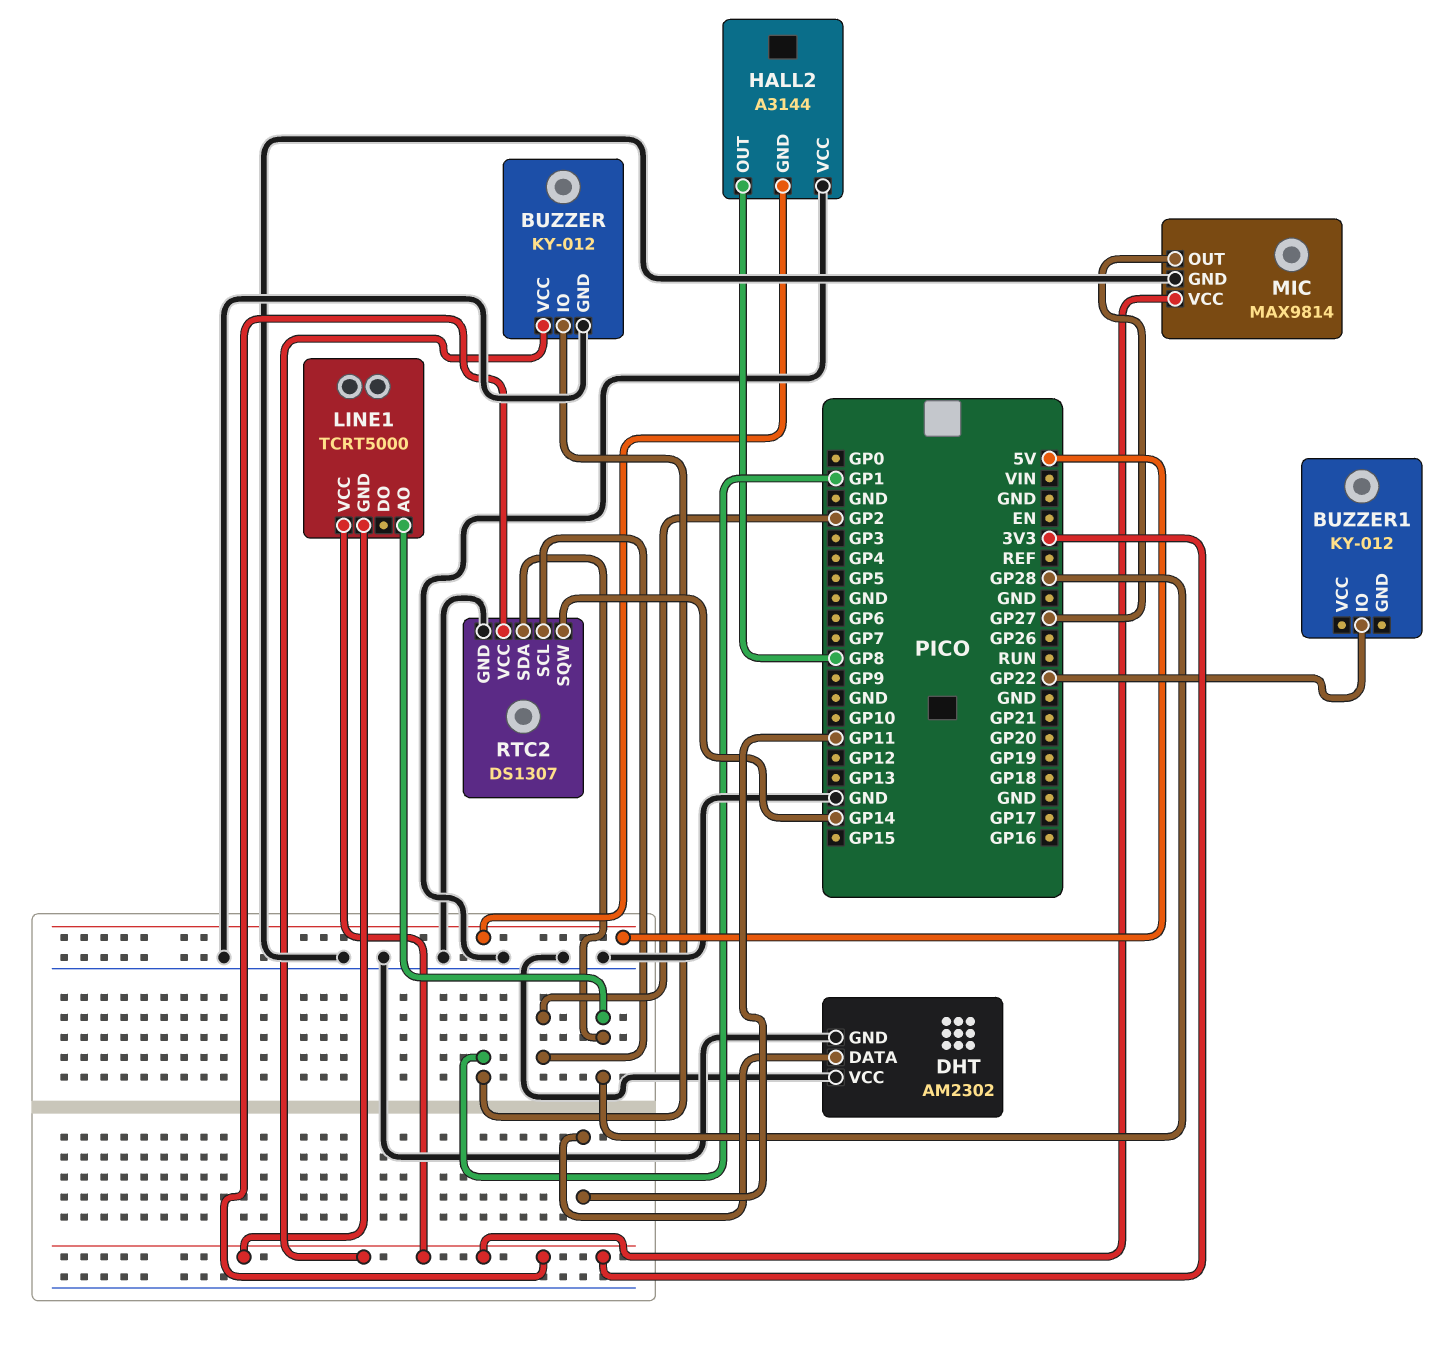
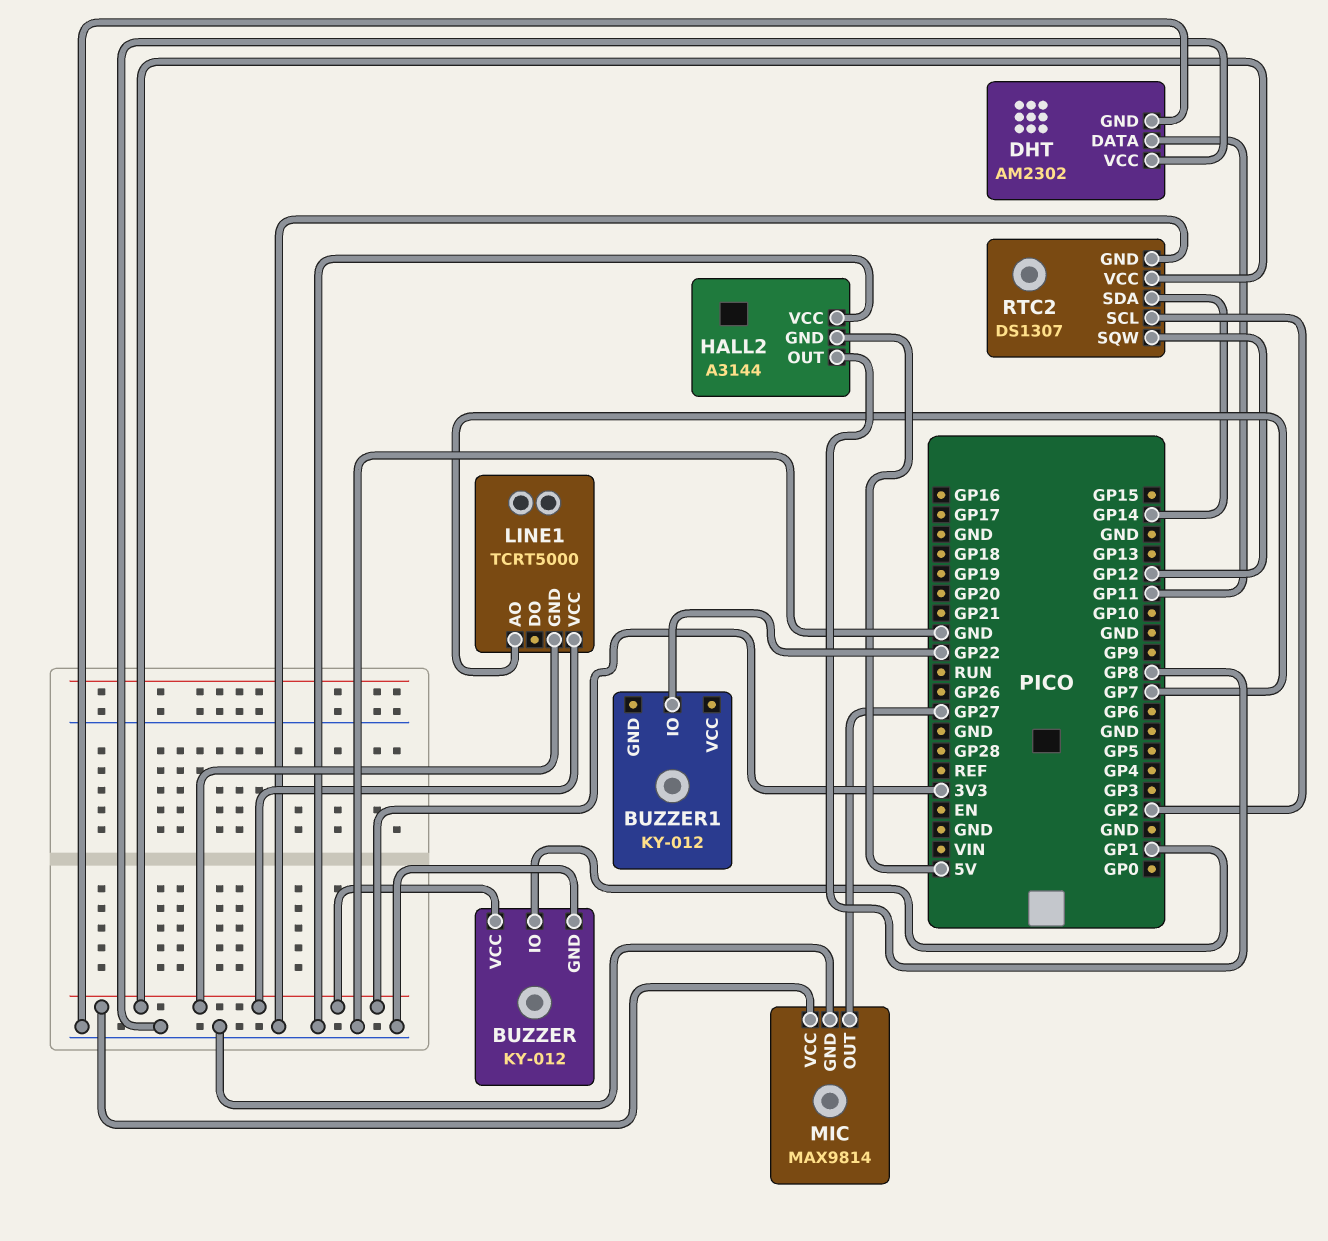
LINE1 pin AO: GP28 -> GP7
RTC2 pin SDA: GP28 -> GP14
RTC2 pin SQW: GP14 -> GP12

